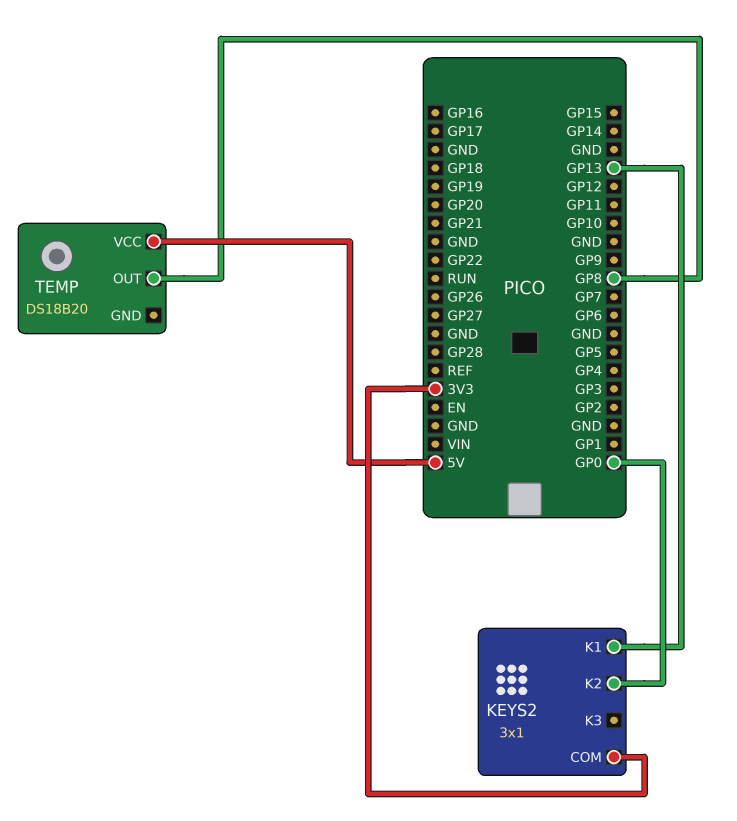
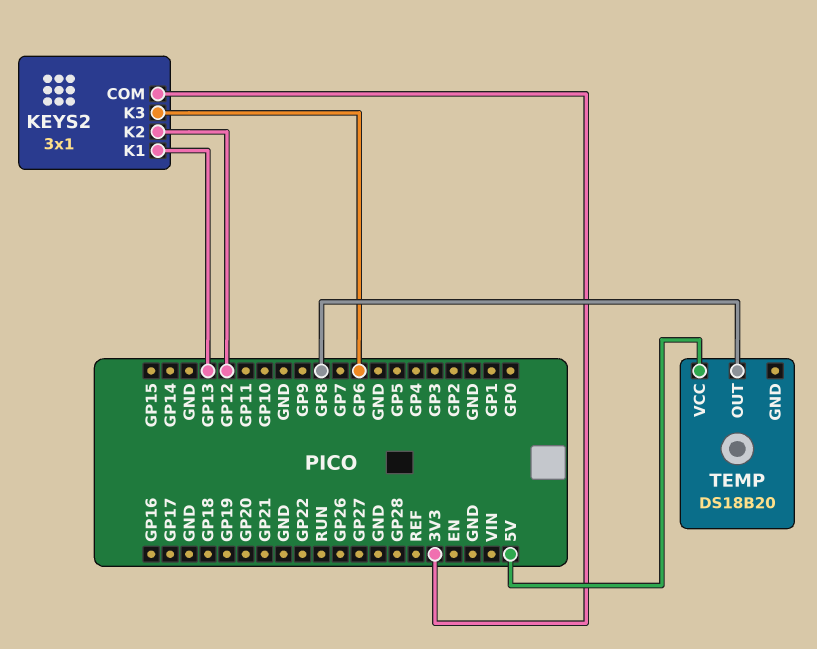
KEYS2 pin K2: GP0 -> GP12
KEYS2 pin K3: none -> GP6

